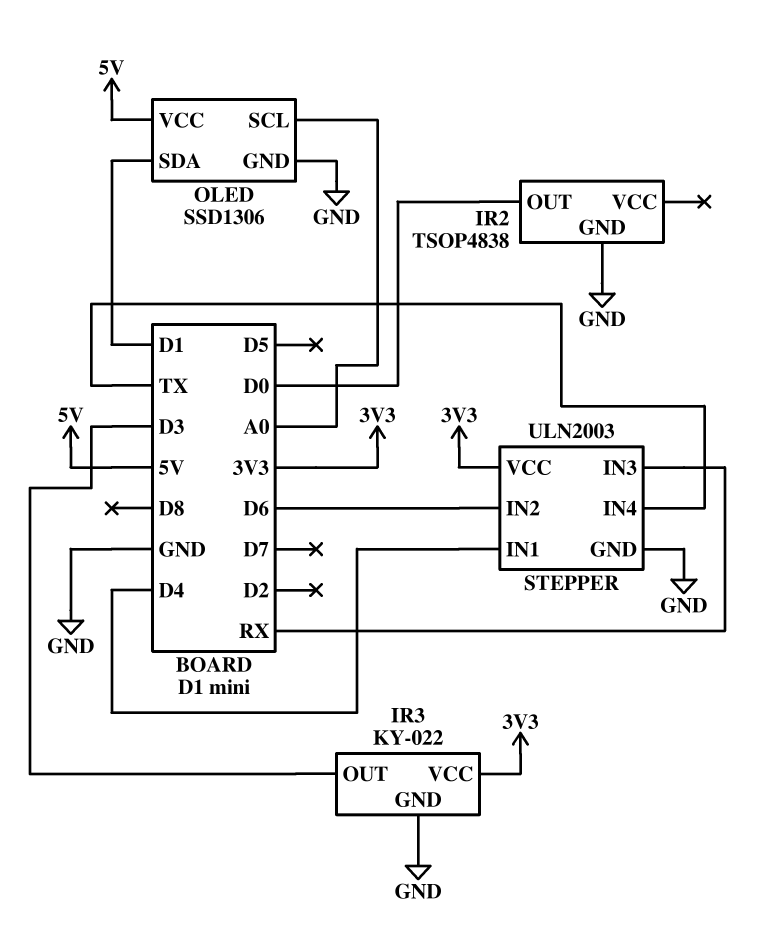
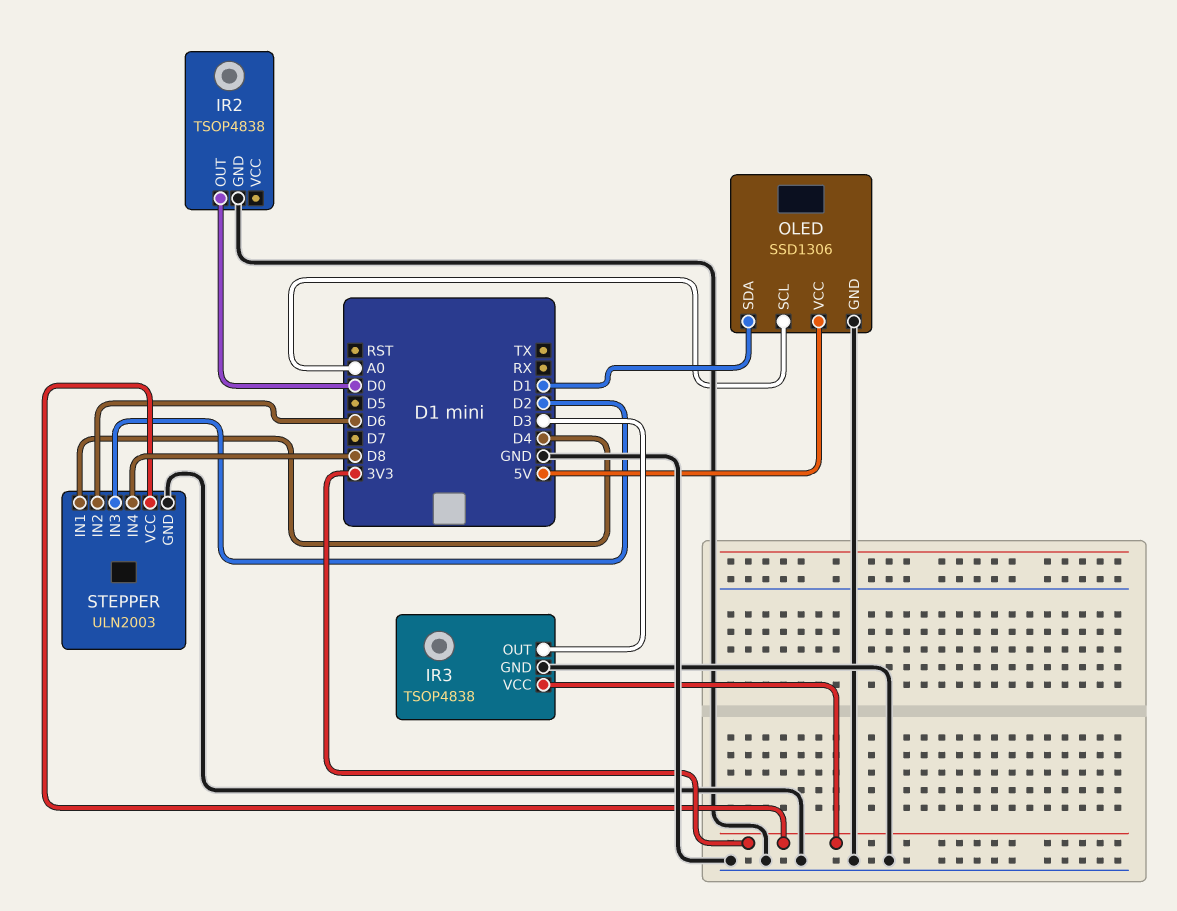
IR3: KY-022 -> TSOP4838
STEPPER pin IN3: RX -> D2
STEPPER pin IN4: TX -> D8

